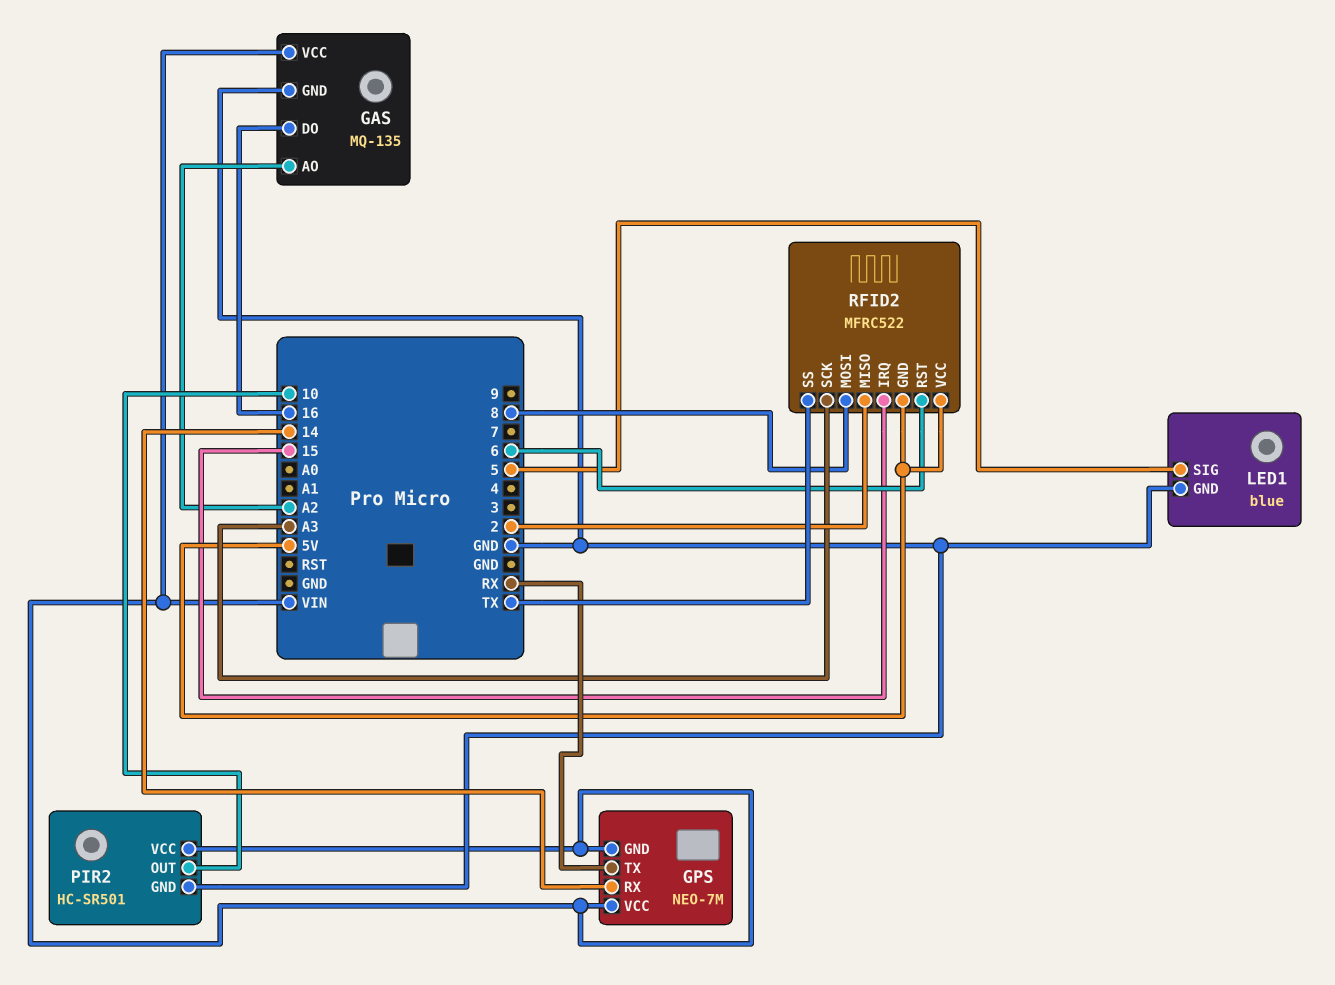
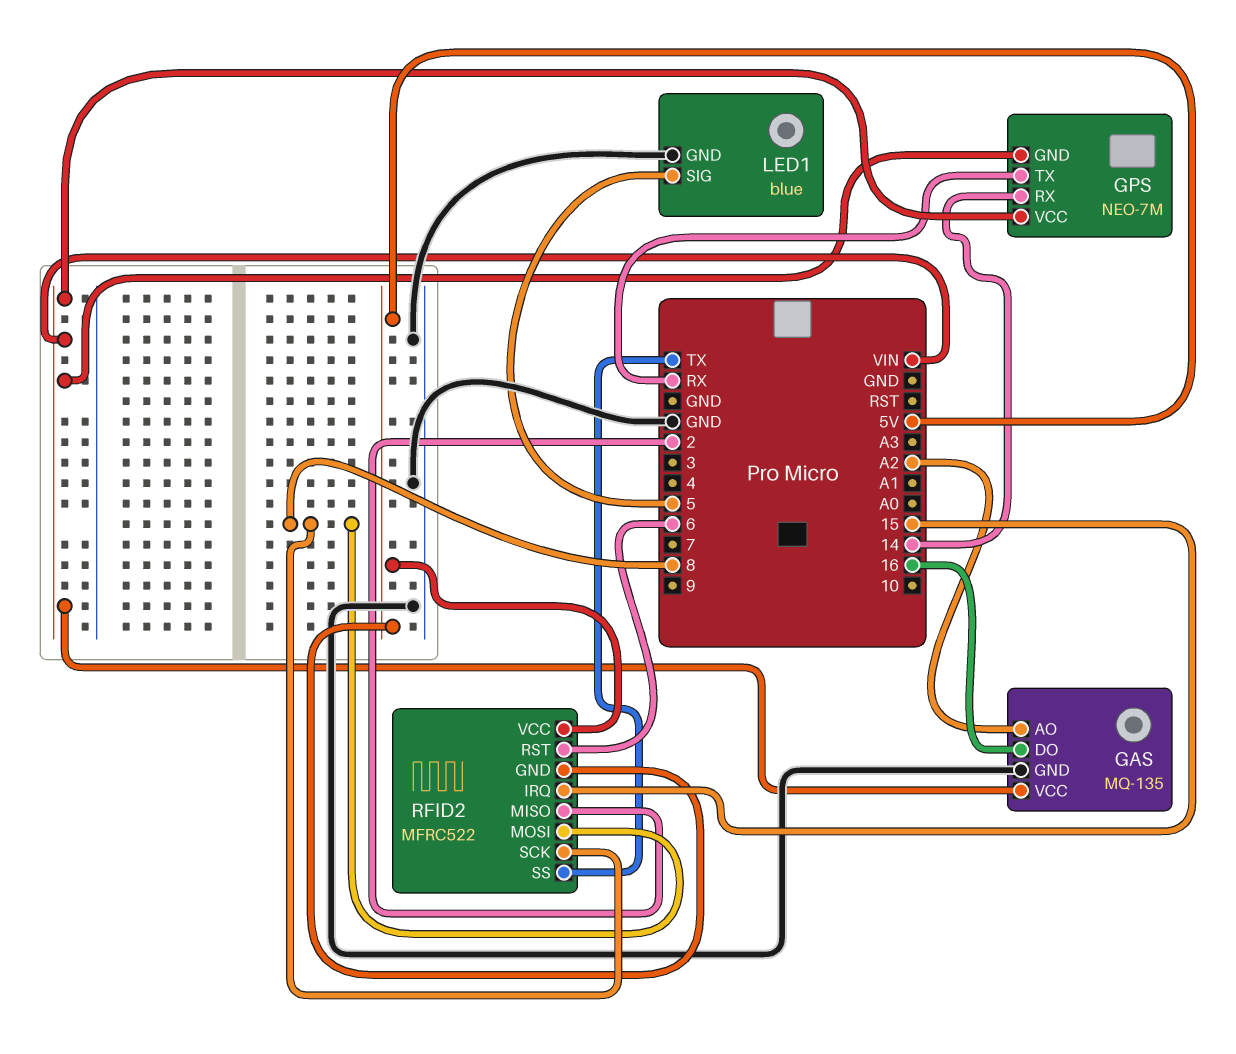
PIR2: HC-SR501 -> none
PIR2 pin GND: GND -> none
PIR2 pin OUT: 10 -> none
PIR2 pin VCC: VIN -> none
RFID2 pin SCK: A3 -> 8

